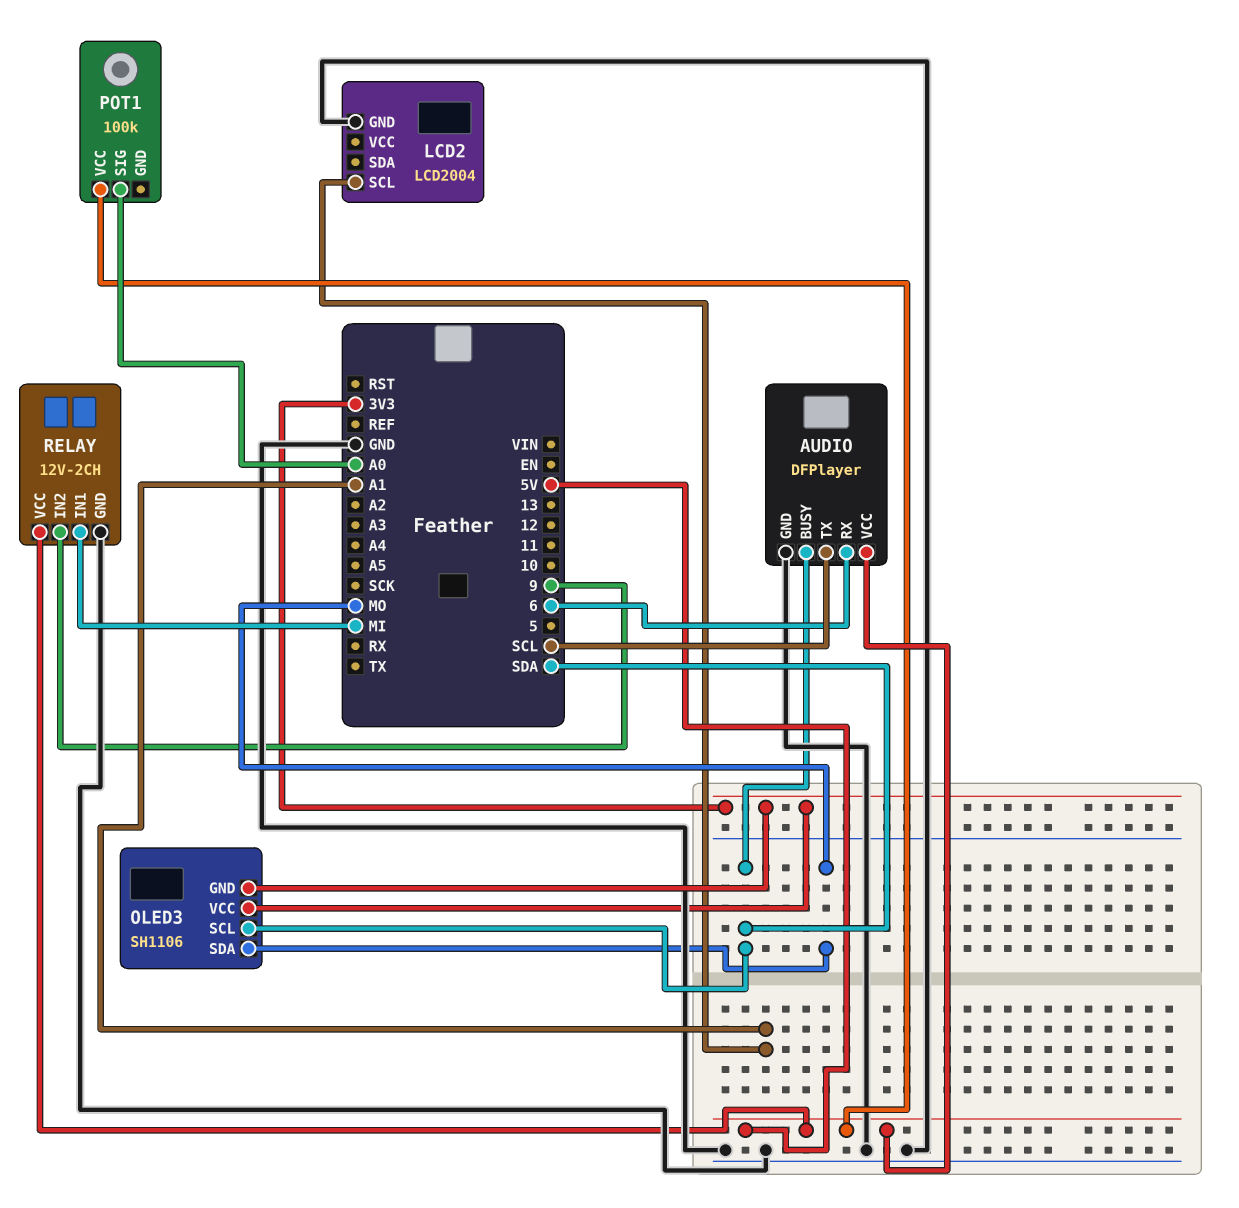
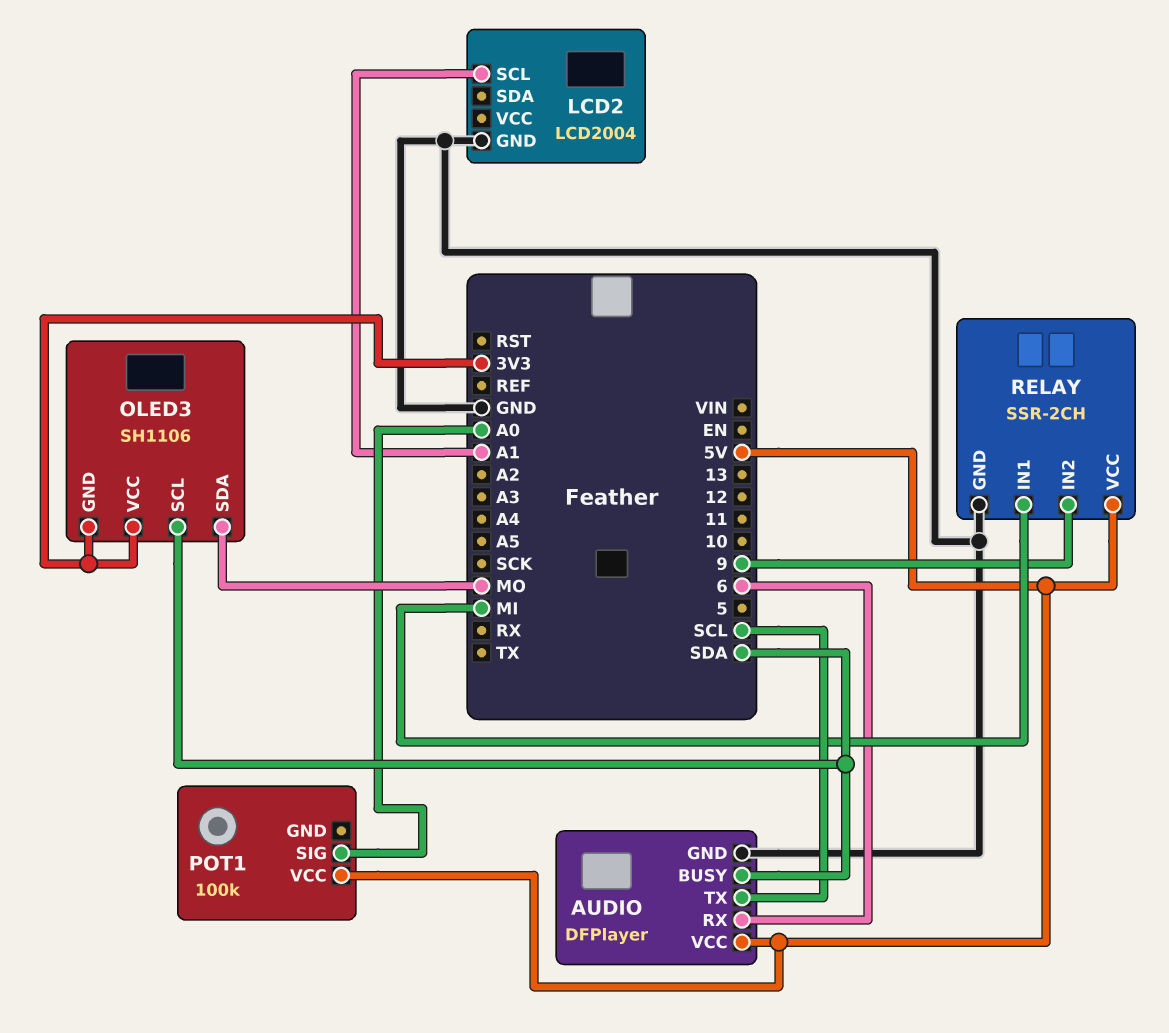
RELAY: 12V-2CH -> SSR-2CH

